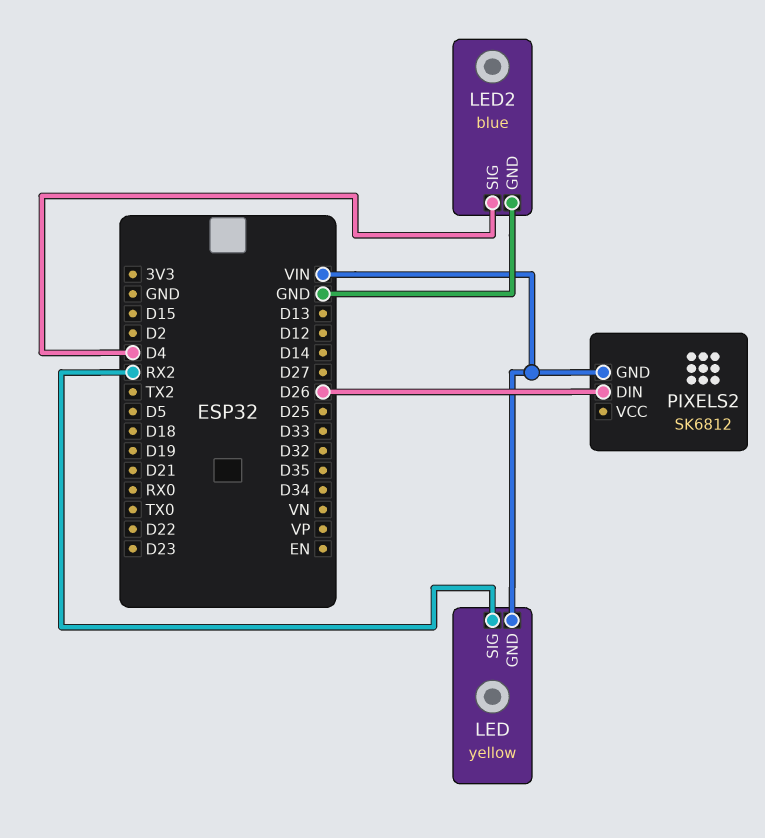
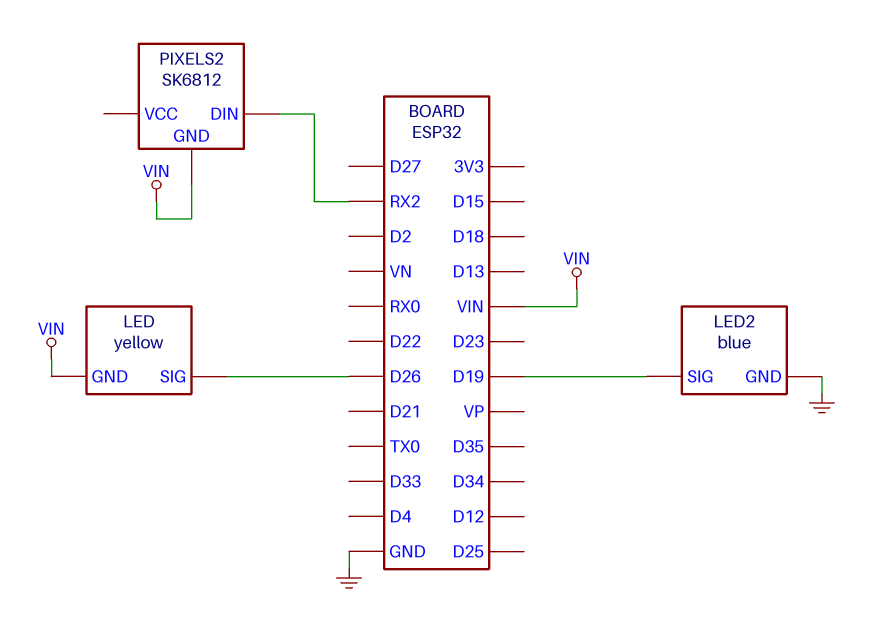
LED pin SIG: RX2 -> D26
LED2 pin SIG: D4 -> D19
PIXELS2 pin DIN: D26 -> RX2

